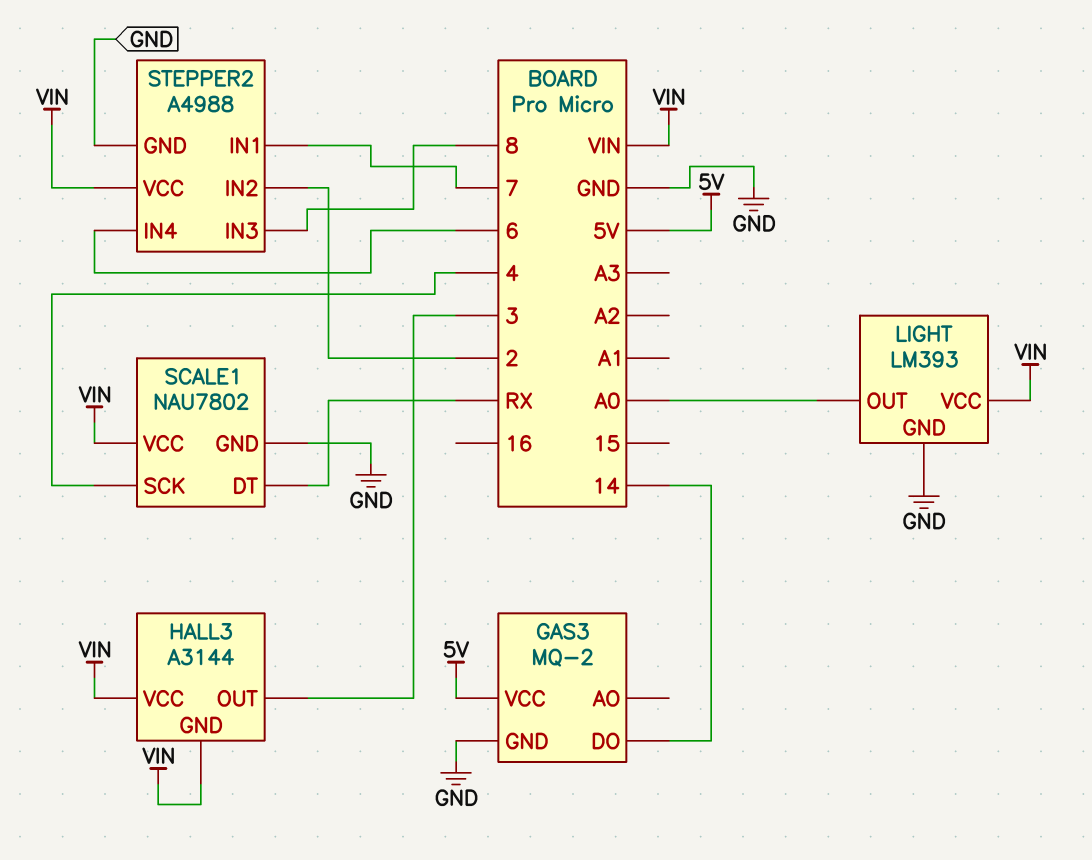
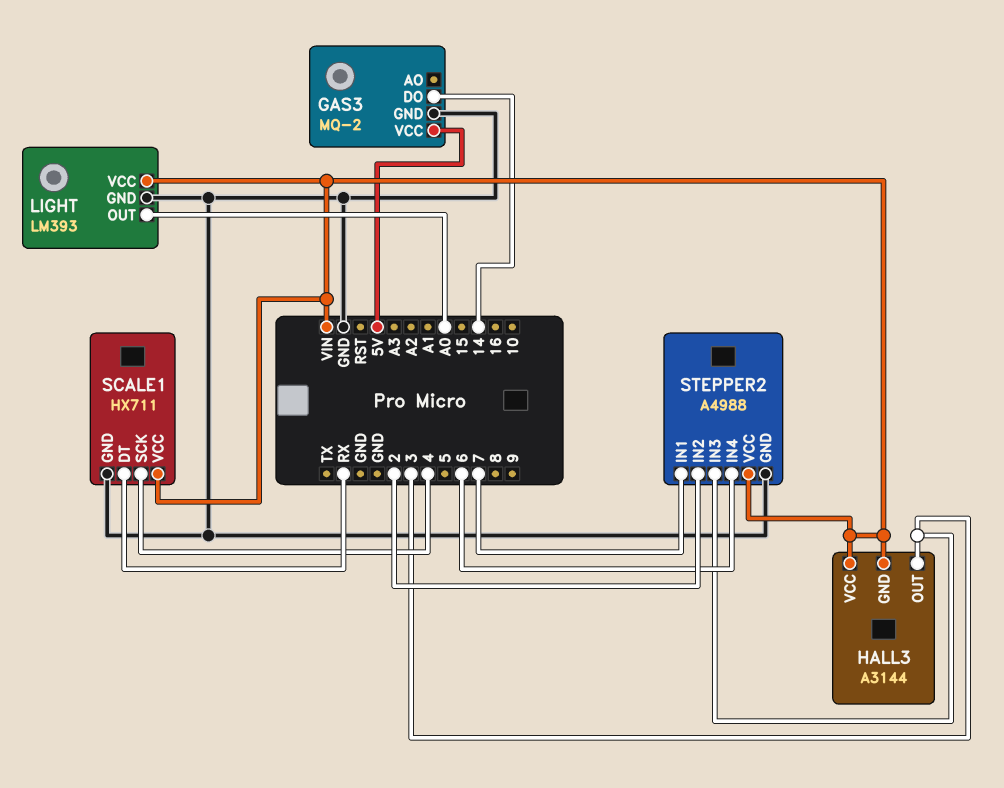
SCALE1: NAU7802 -> HX711
STEPPER2 pin IN3: 8 -> 3

